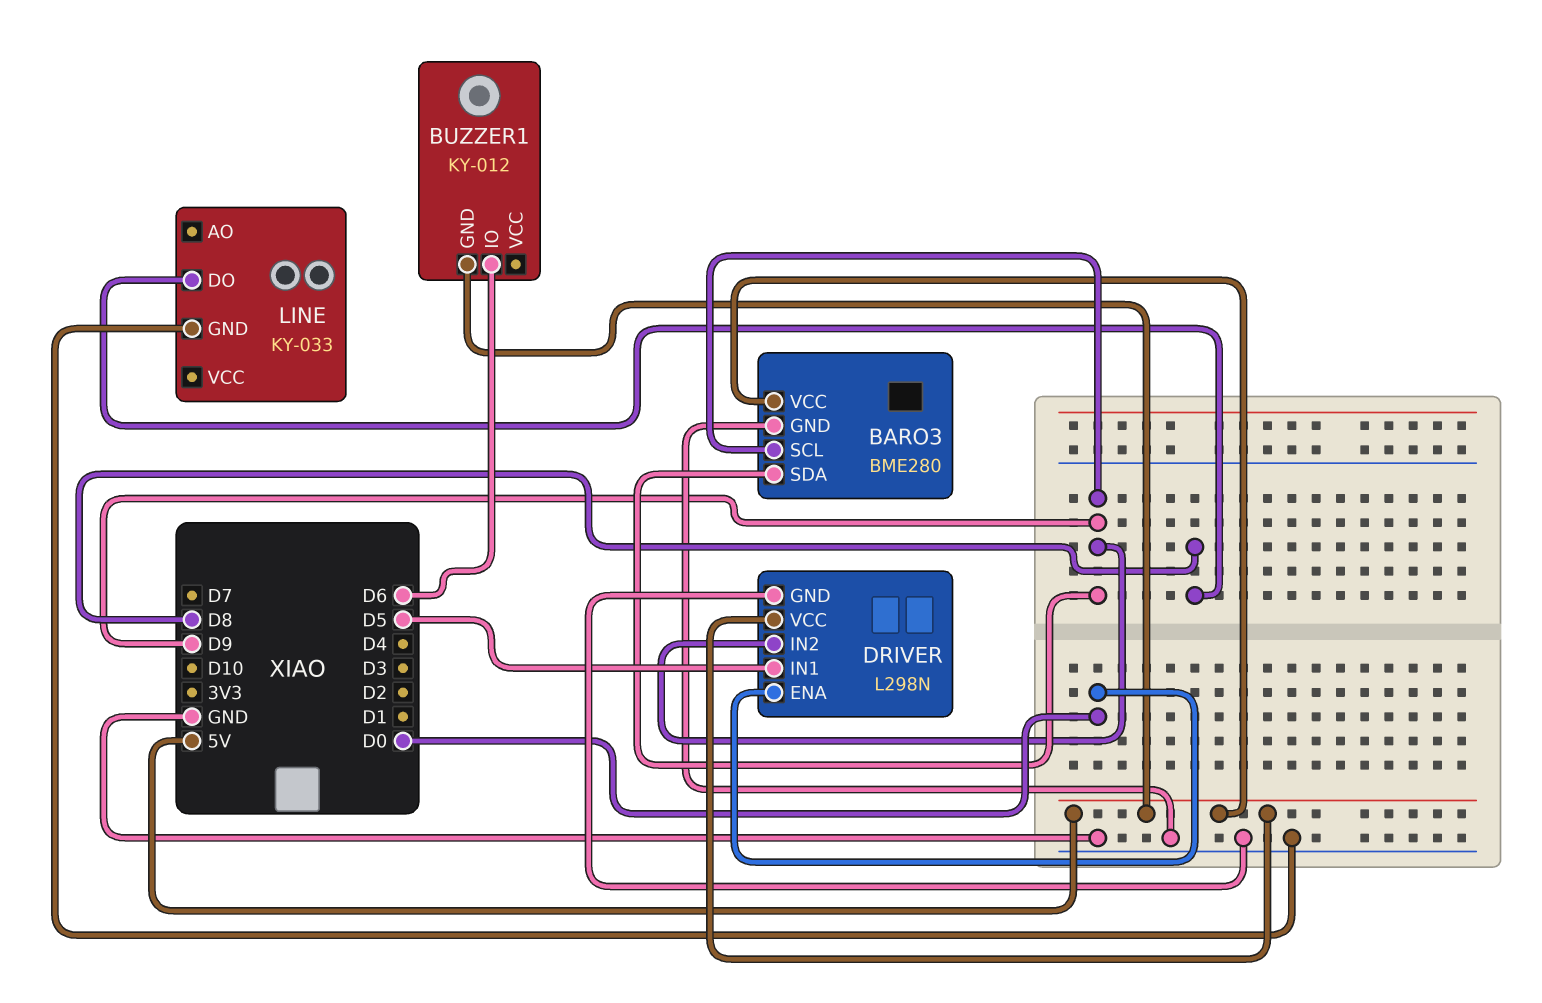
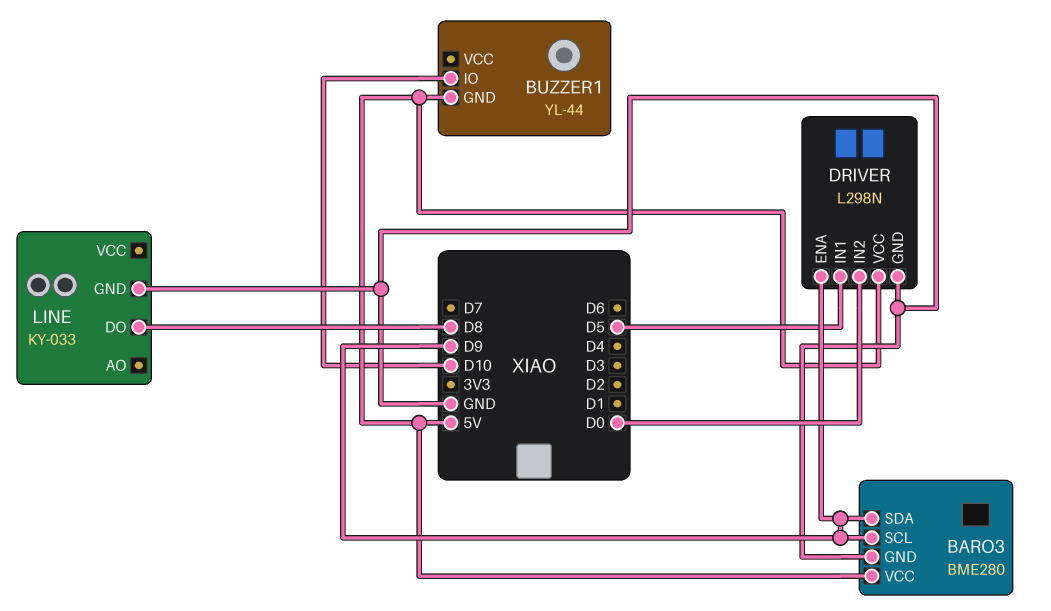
BUZZER1: KY-012 -> YL-44
BUZZER1 pin IO: D6 -> D10
DRIVER pin ENA: D0 -> D9
DRIVER pin IN2: D9 -> D0

